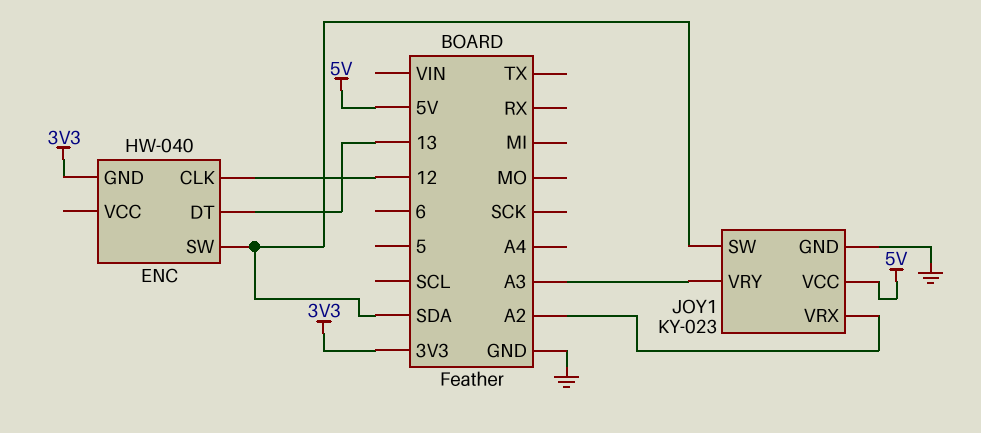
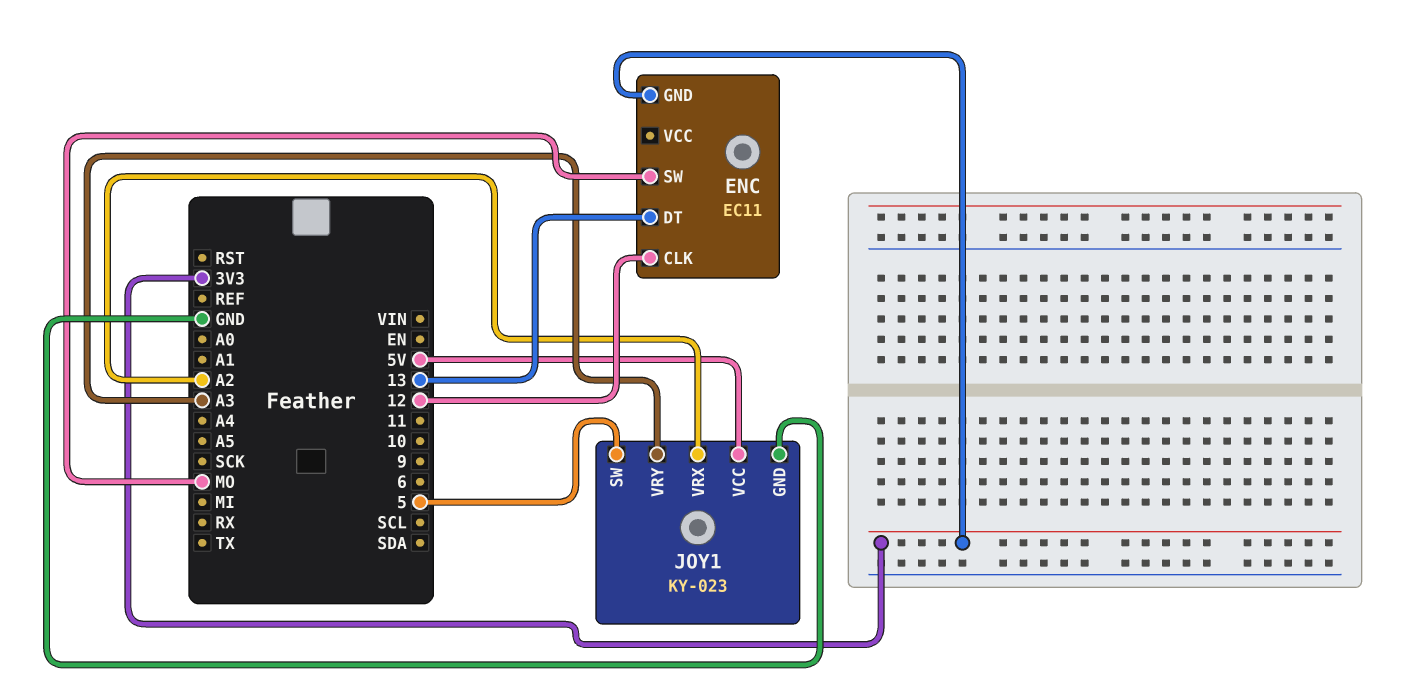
ENC: HW-040 -> EC11
ENC pin SW: SDA -> MO
JOY1 pin SW: SDA -> 5

